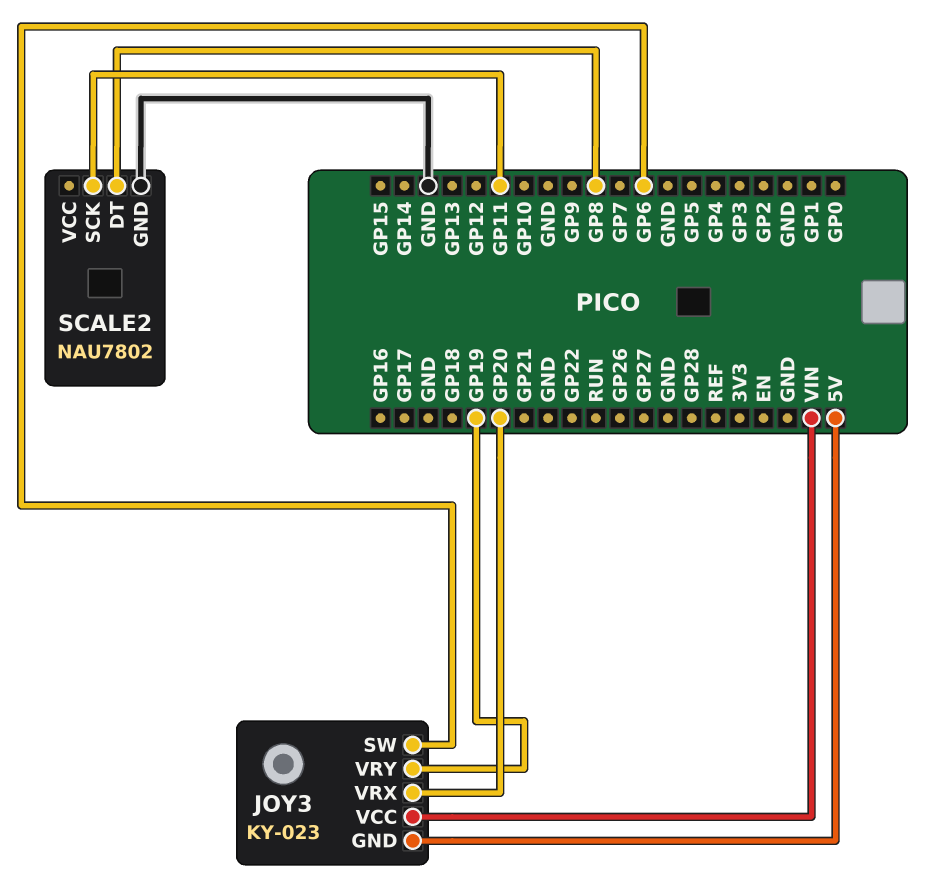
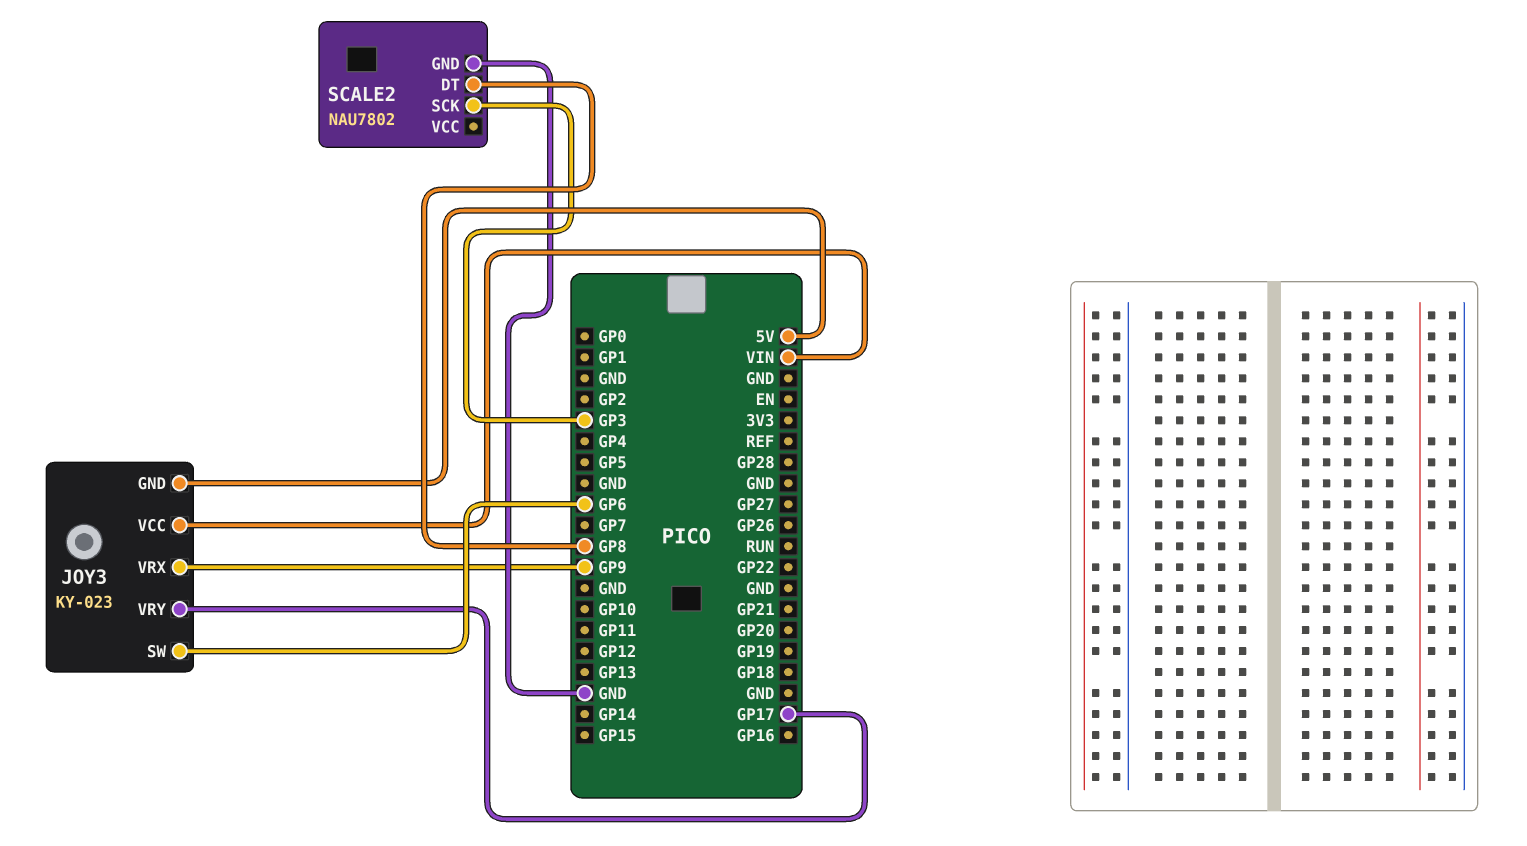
JOY3 pin VRX: GP20 -> GP9
JOY3 pin VRY: GP19 -> GP17
SCALE2 pin SCK: GP11 -> GP3

